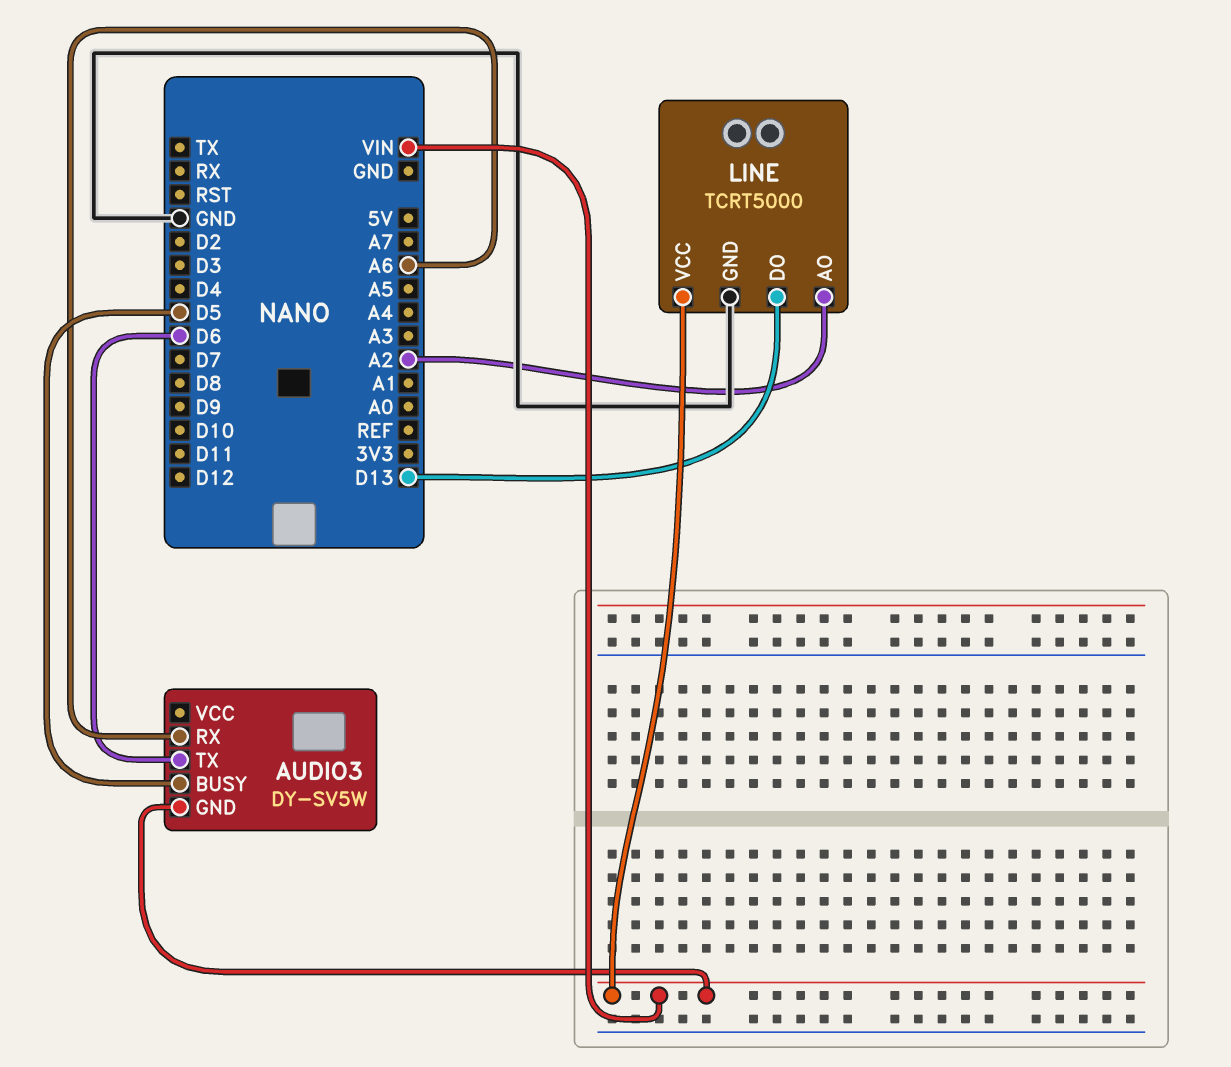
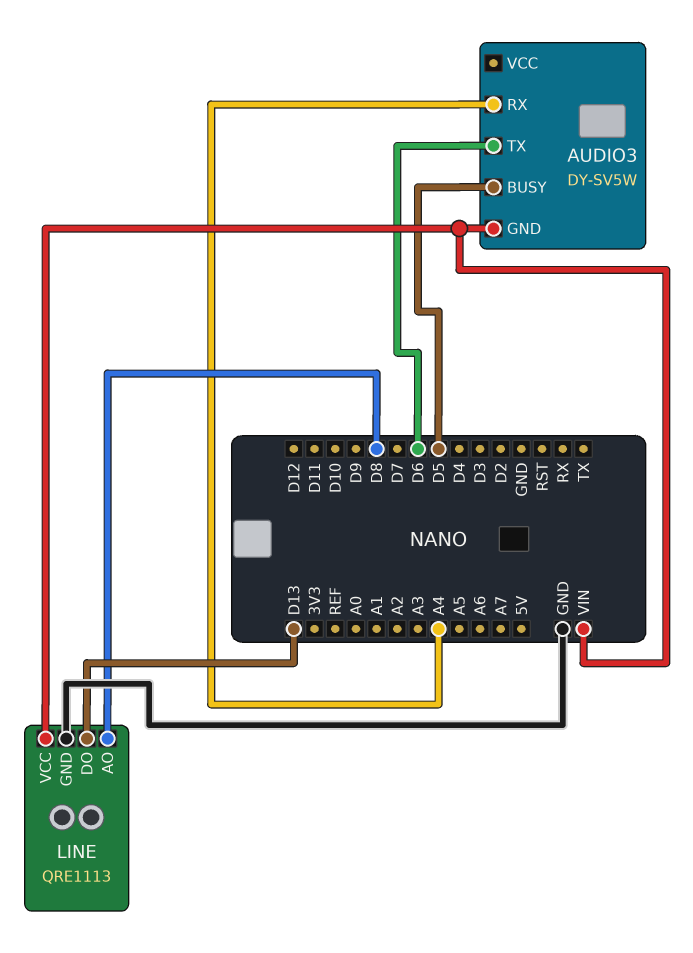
AUDIO3 pin RX: A6 -> A4
LINE: TCRT5000 -> QRE1113
LINE pin AO: A2 -> D8

